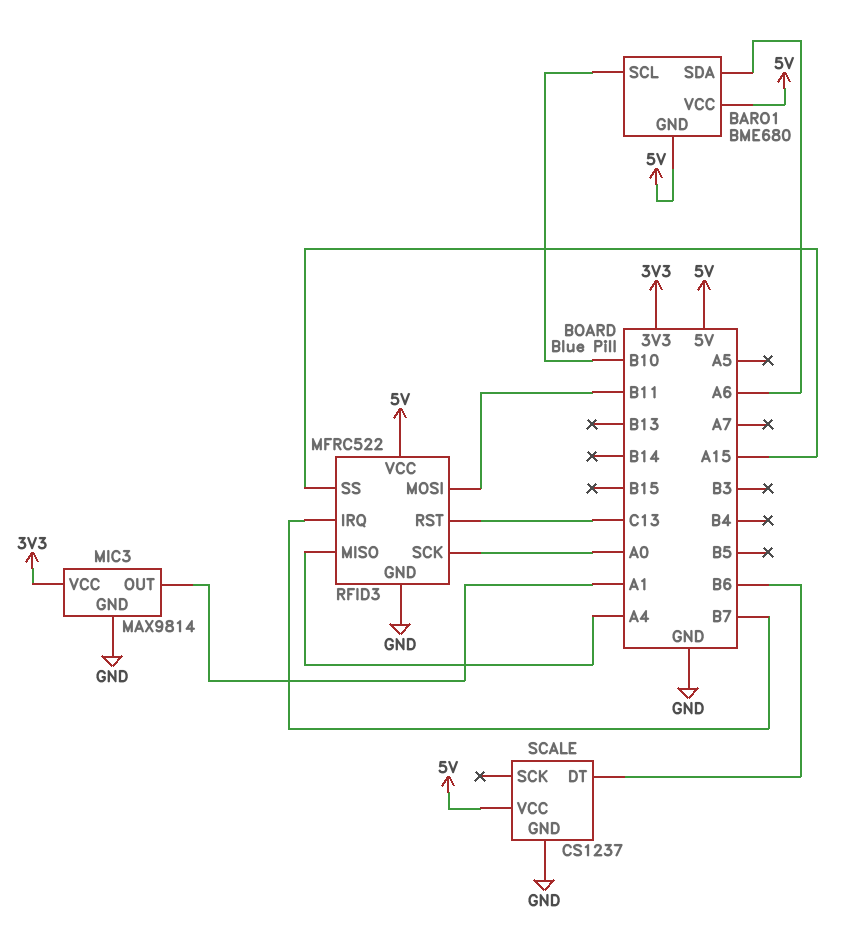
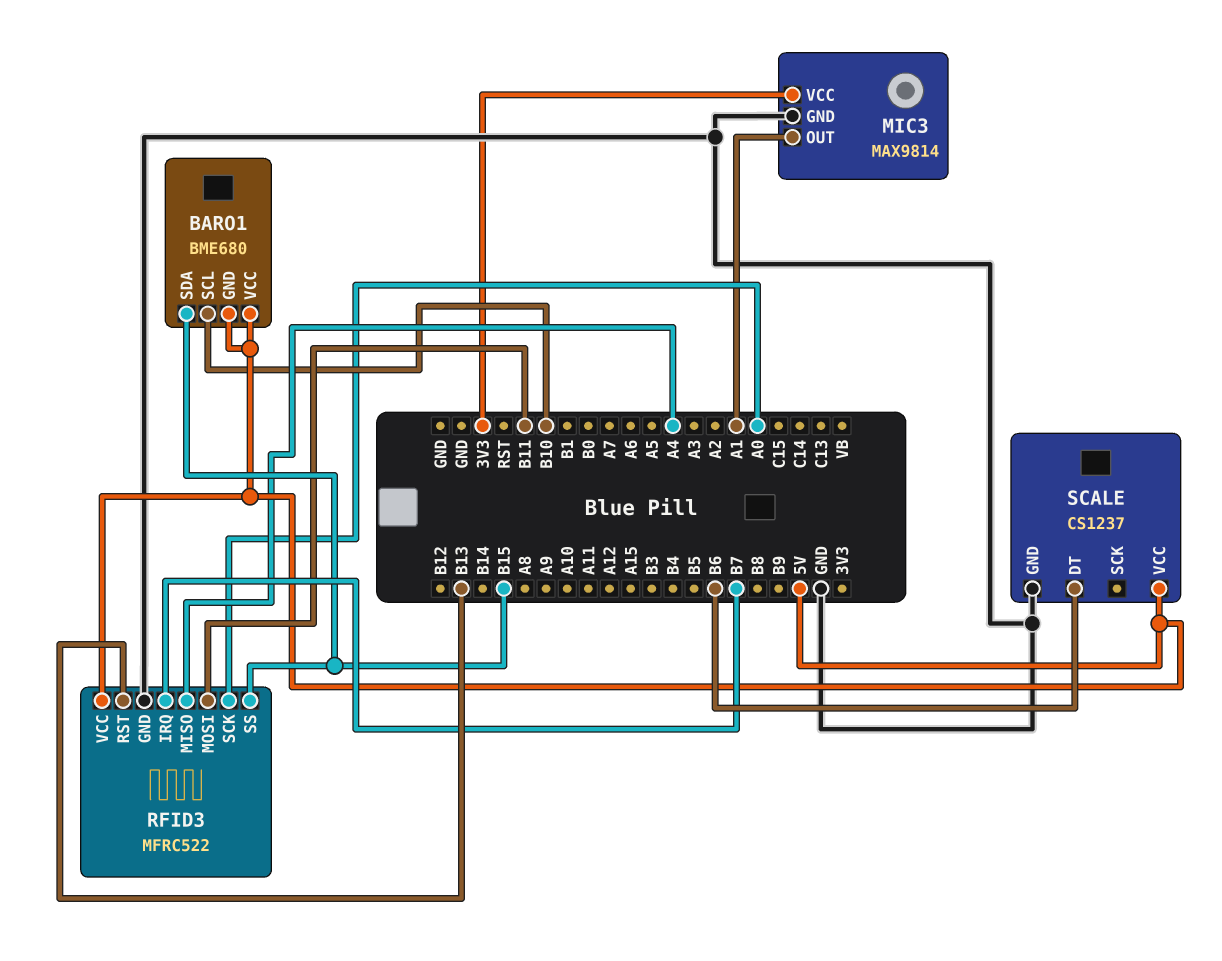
BARO1 pin SDA: A6 -> B15
RFID3 pin RST: C13 -> B13
RFID3 pin SS: A15 -> B15

